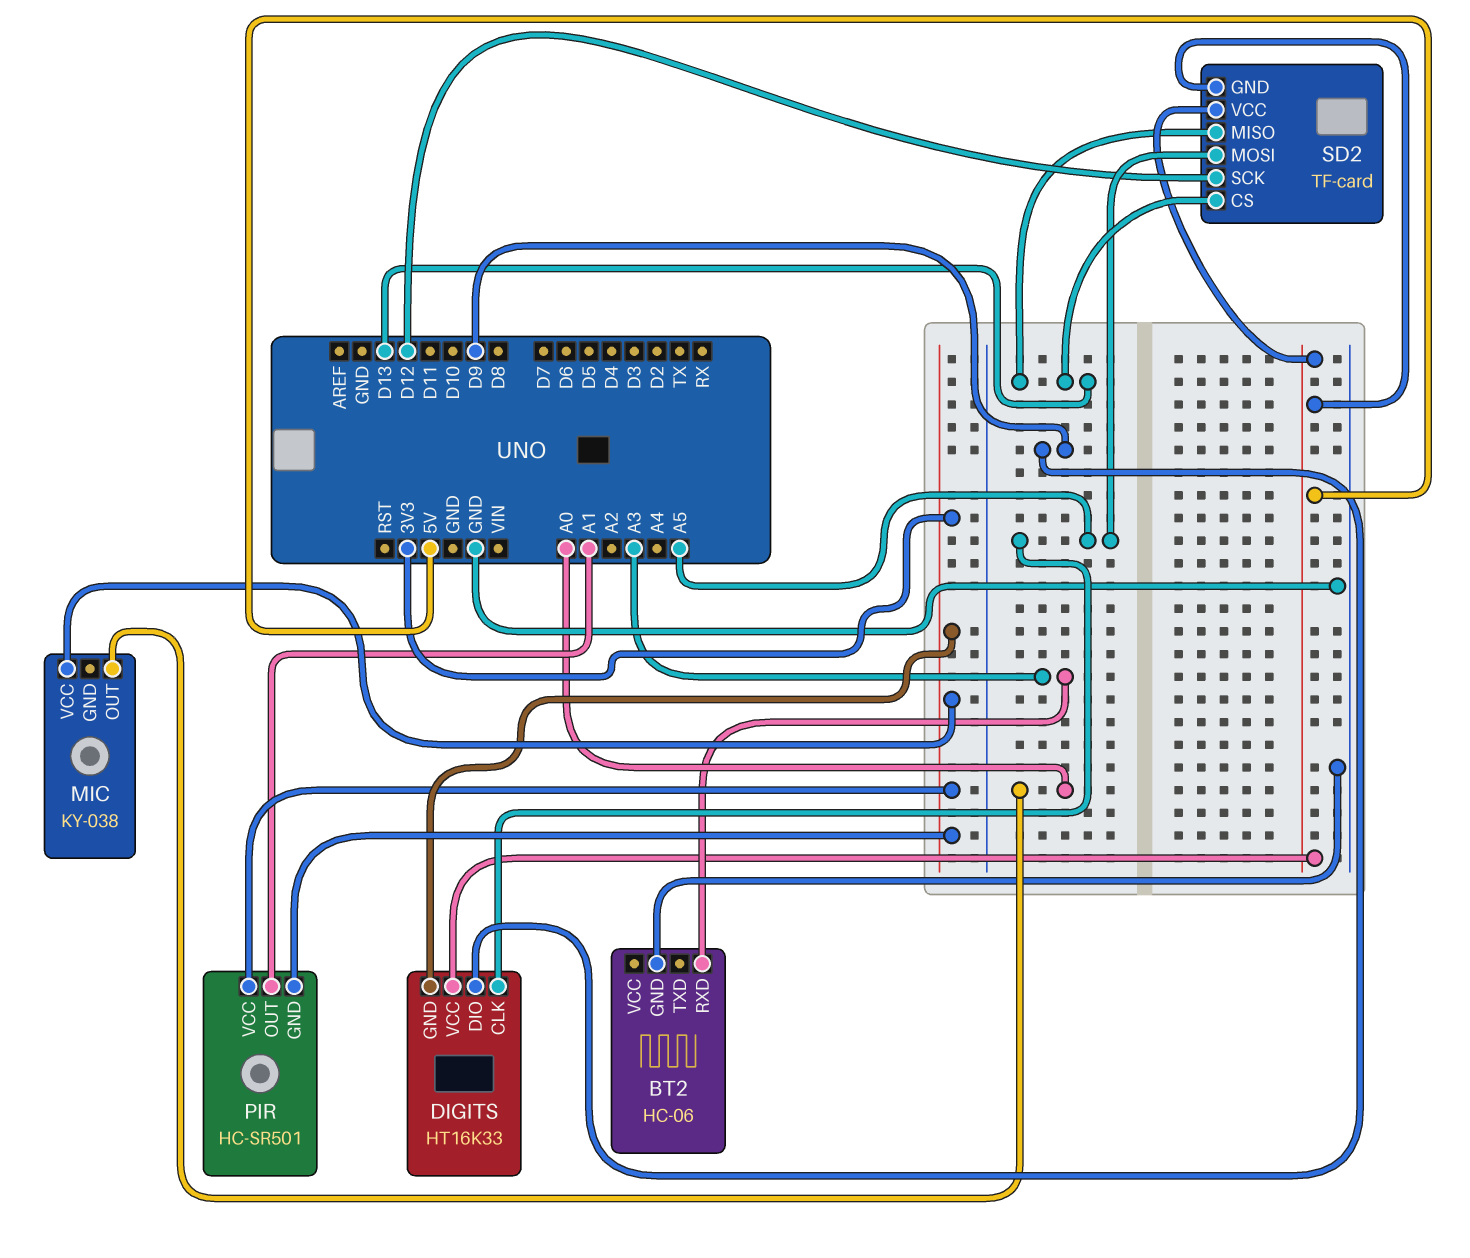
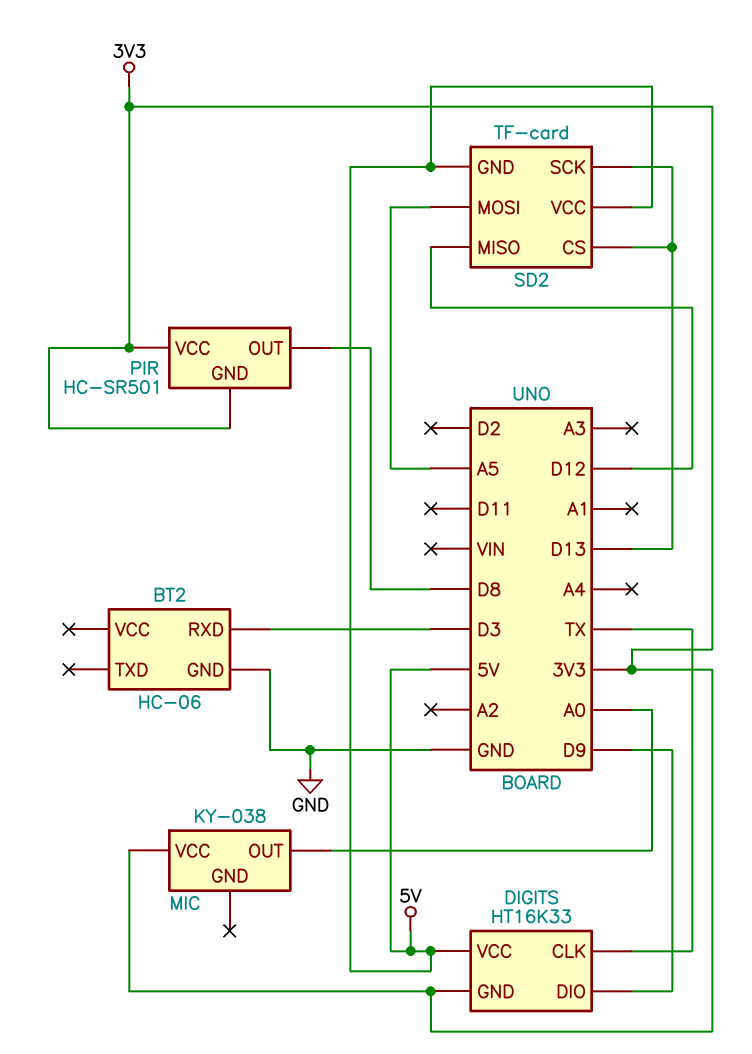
BT2 pin RXD: A3 -> D3
DIGITS pin CLK: A5 -> TX
PIR pin OUT: A1 -> D8
SD2 pin MISO: D13 -> D12
SD2 pin SCK: D12 -> D13

